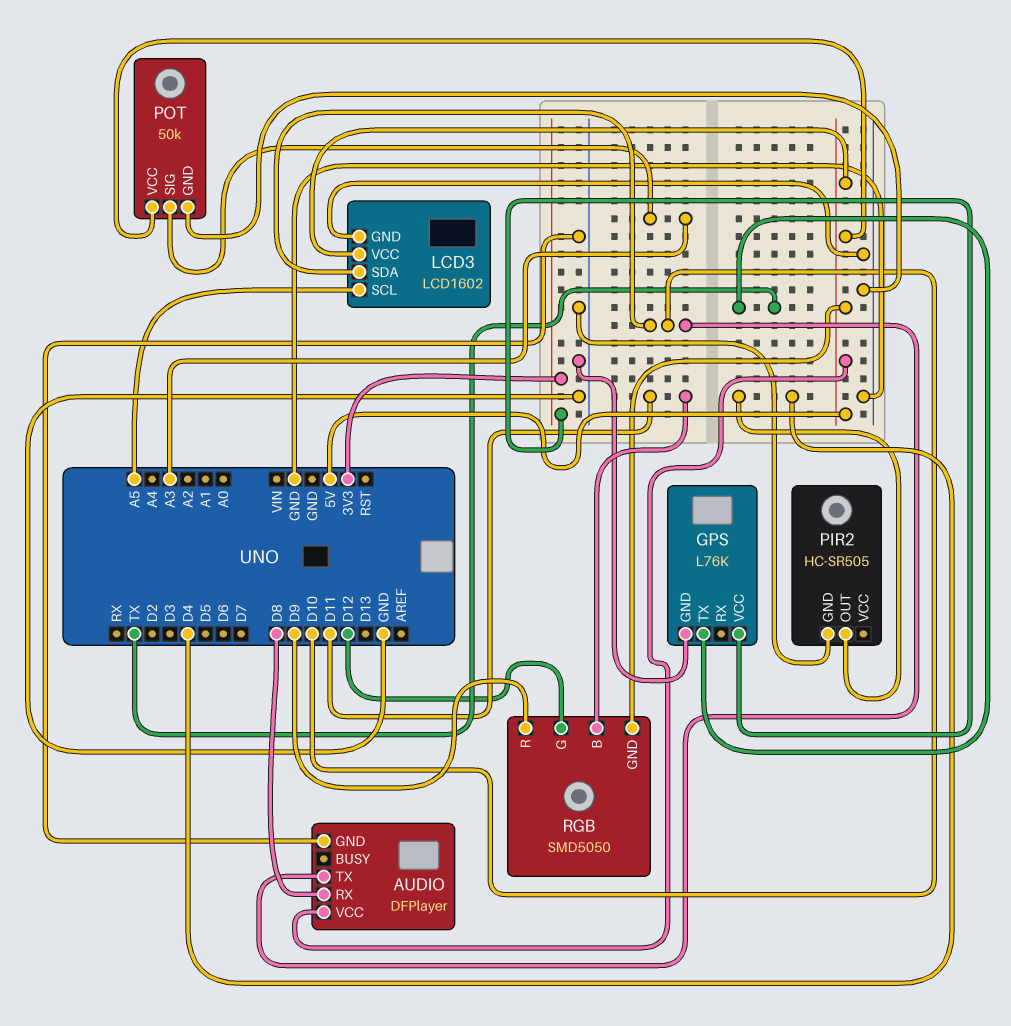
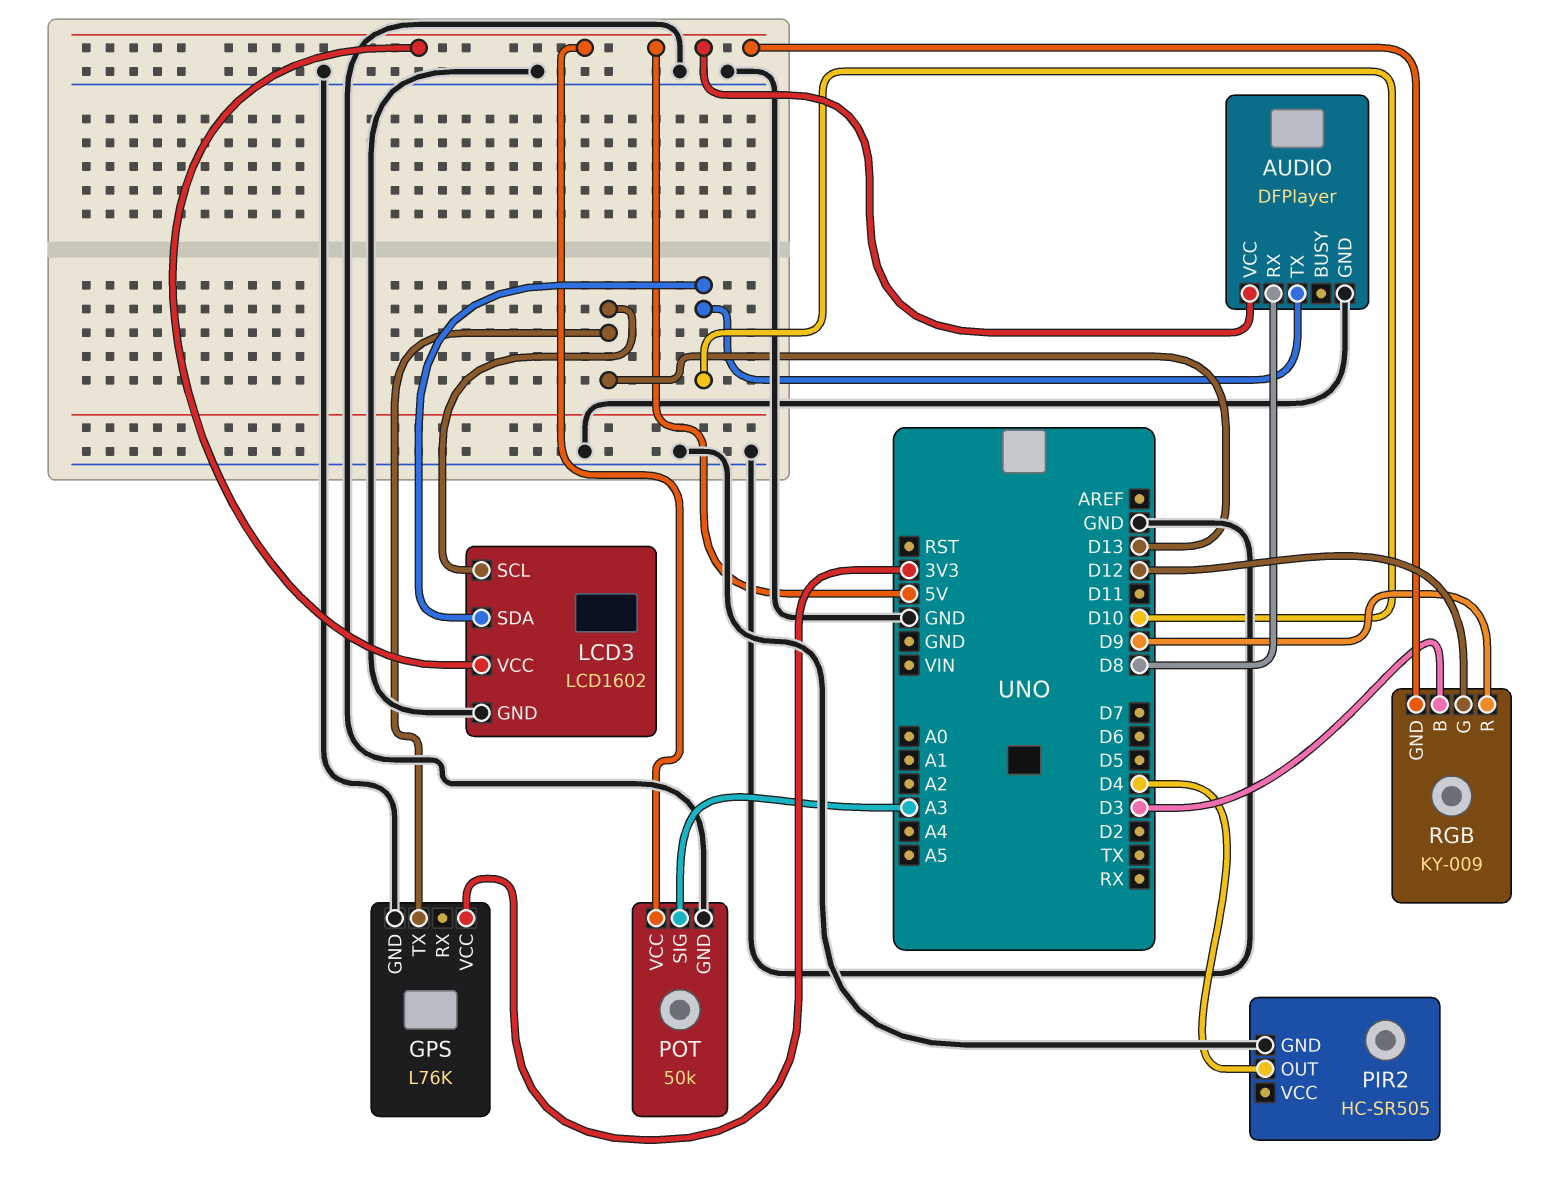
GPS pin TX: TX -> D13
LCD3 pin SCL: A5 -> D13
RGB: SMD5050 -> KY-009
RGB pin B: D11 -> D3

